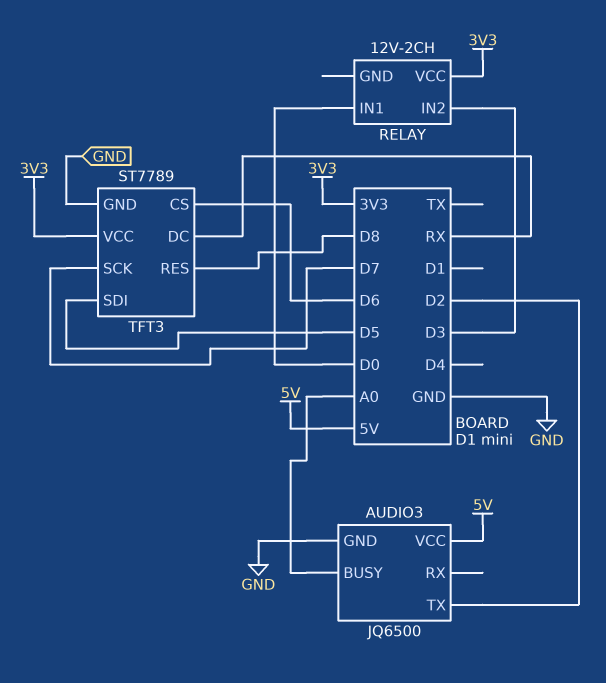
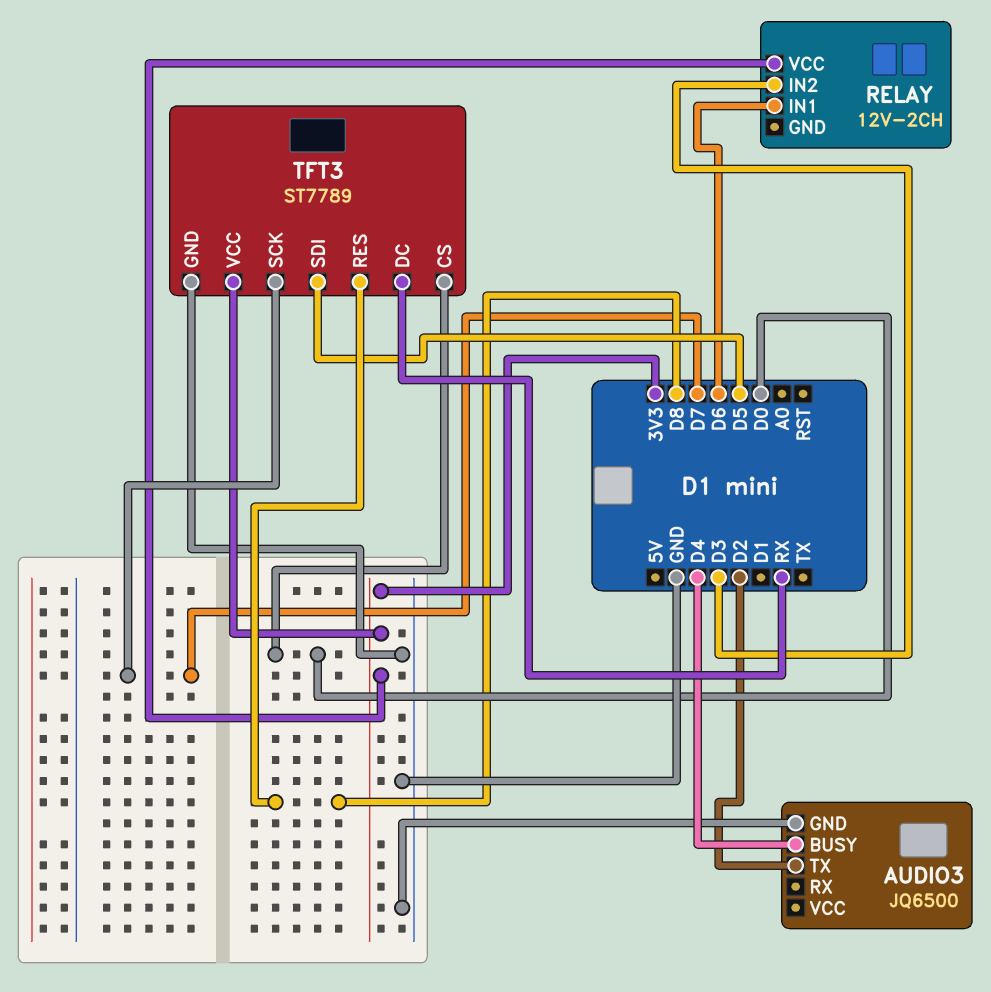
AUDIO3 pin BUSY: A0 -> D4
AUDIO3 pin VCC: 5V -> none
RELAY pin IN1: D0 -> D6
TFT3 pin CS: D6 -> D0

